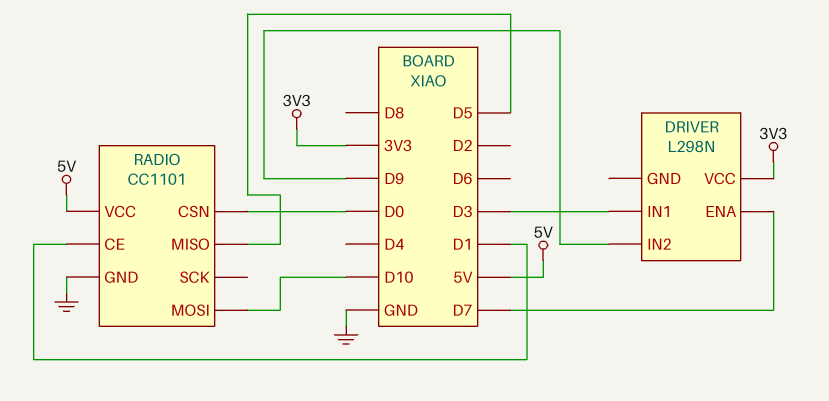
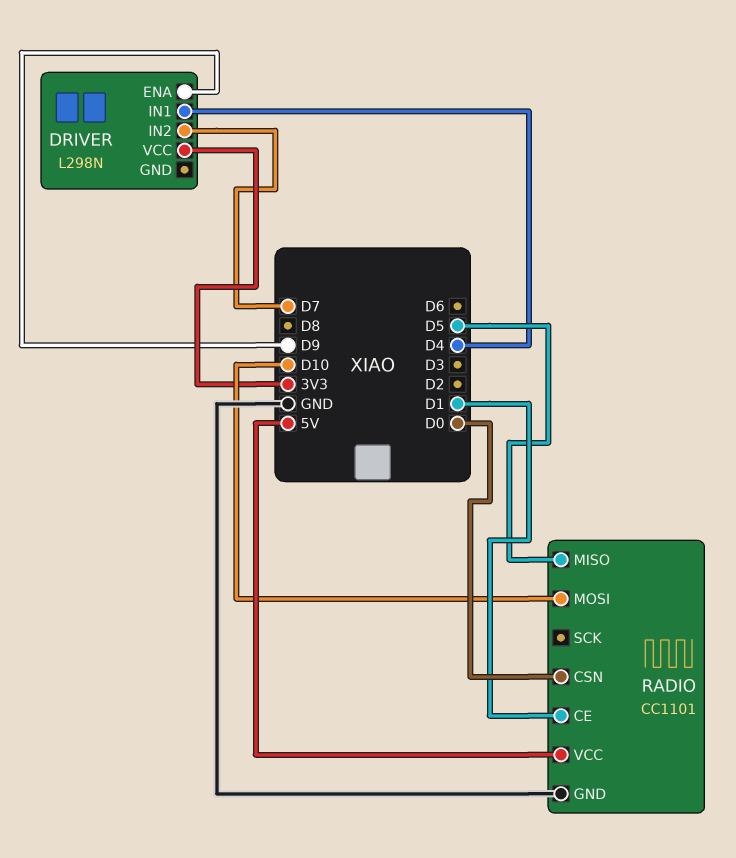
DRIVER pin ENA: D7 -> D9
DRIVER pin IN1: D3 -> D4
DRIVER pin IN2: D9 -> D7

